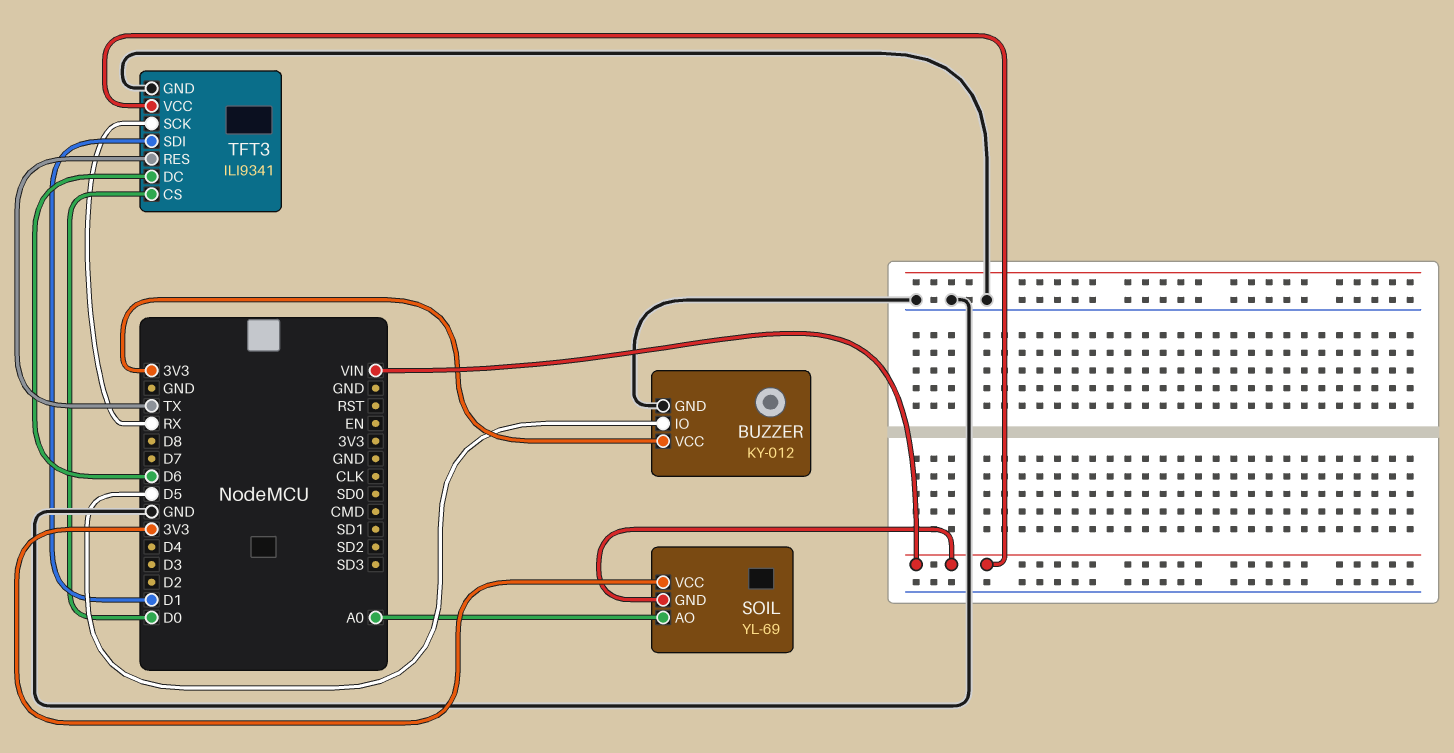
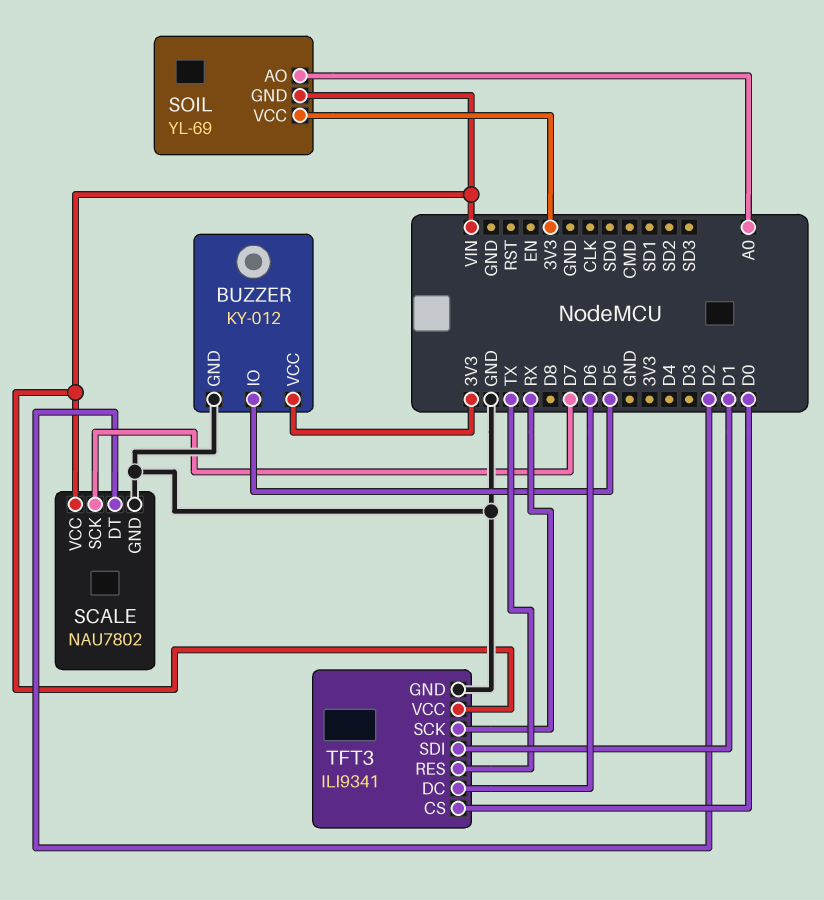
SCALE: none -> NAU7802
SCALE pin DT: none -> D2
SCALE pin GND: none -> GND
SCALE pin SCK: none -> D7
SCALE pin VCC: none -> VIN

